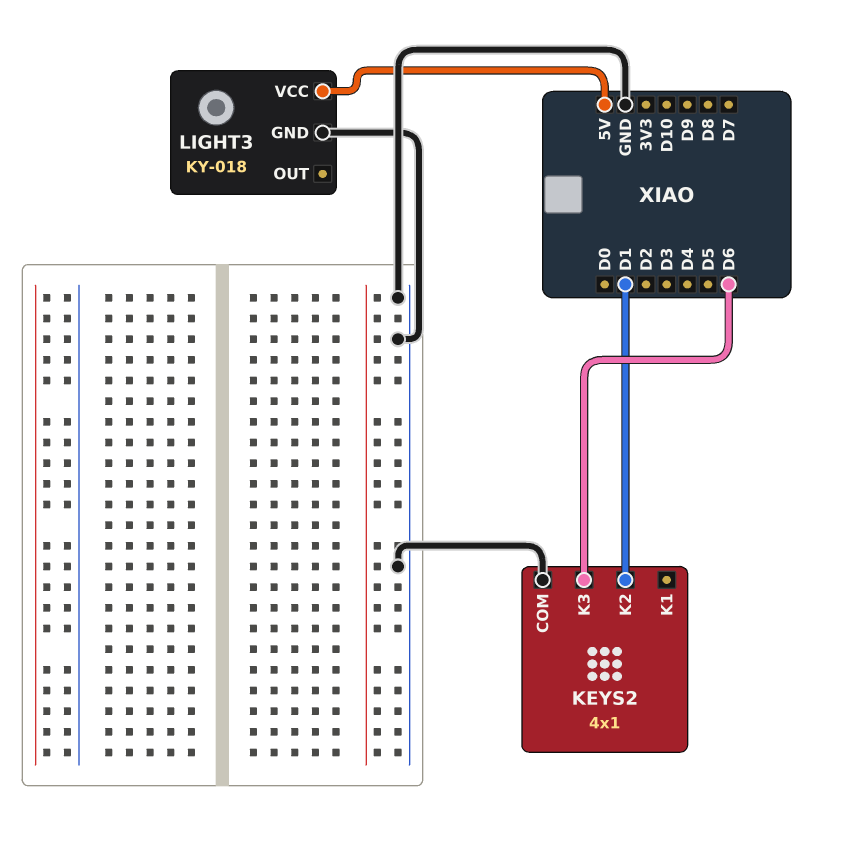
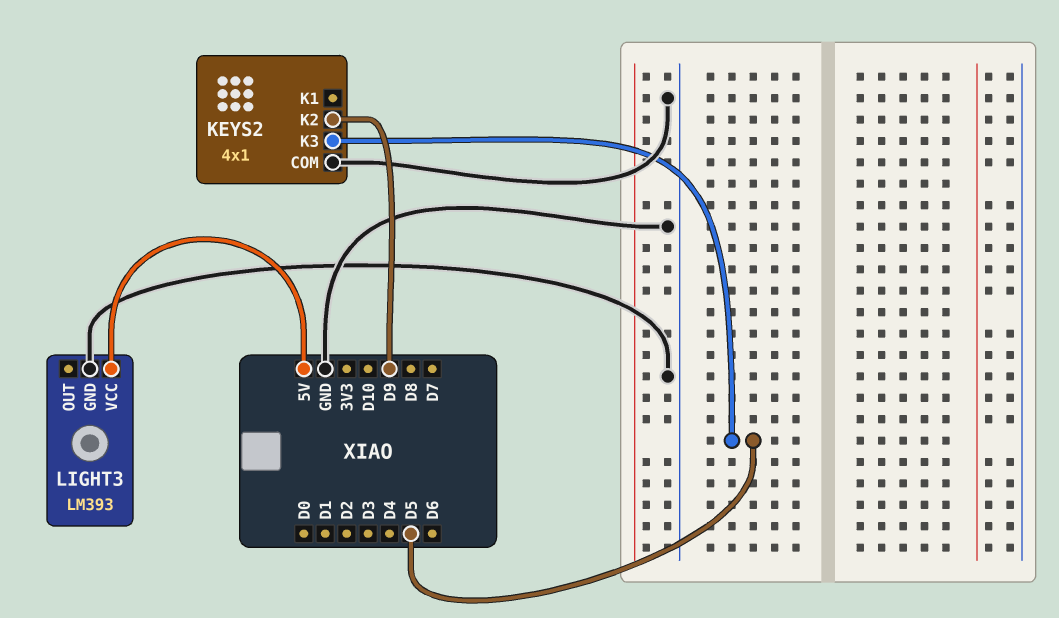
KEYS2 pin K2: D1 -> D9
KEYS2 pin K3: D6 -> D5
LIGHT3: KY-018 -> LM393

